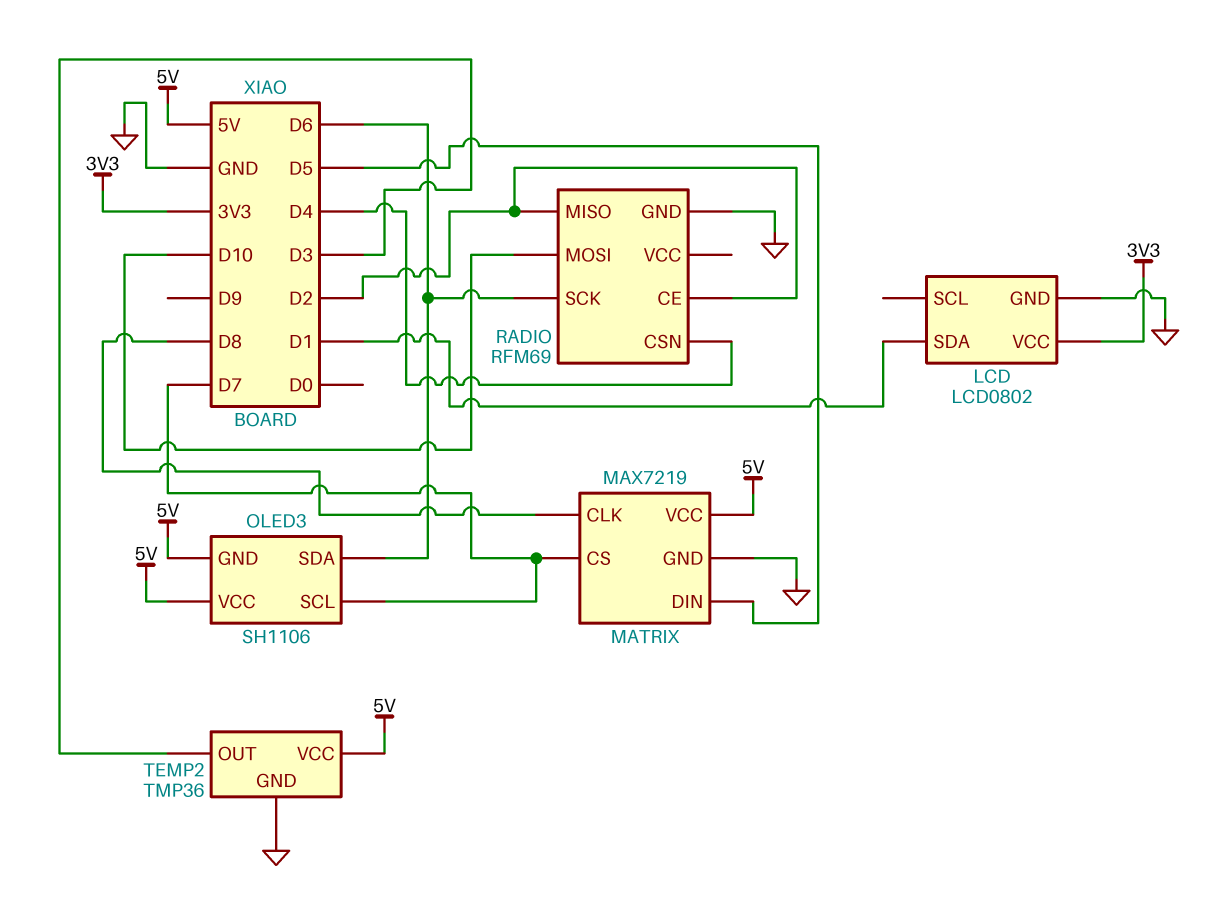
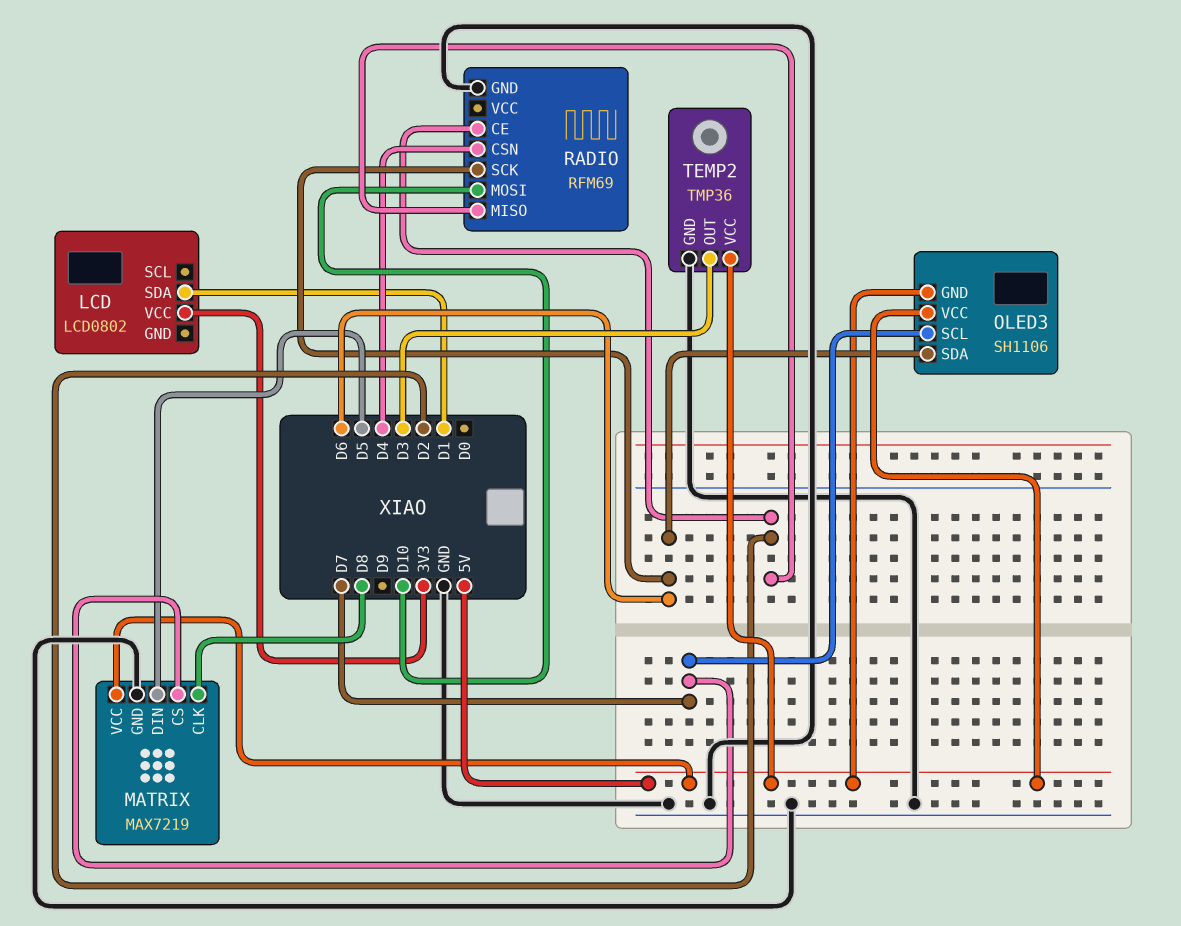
LCD pin GND: GND -> none

